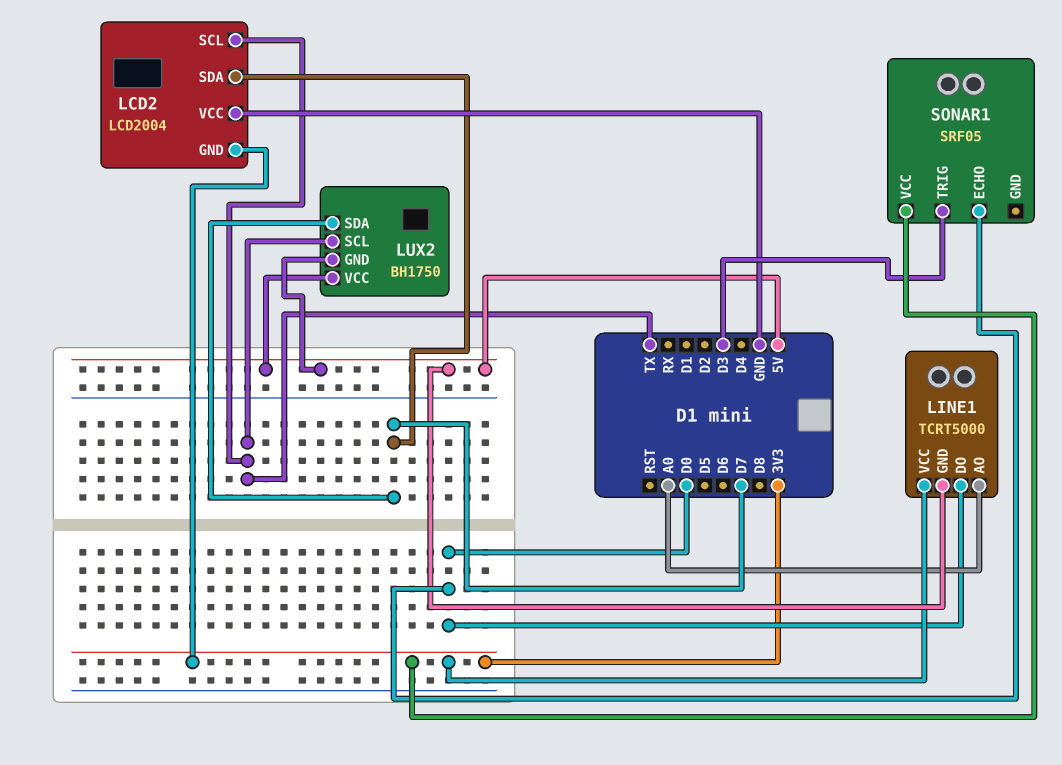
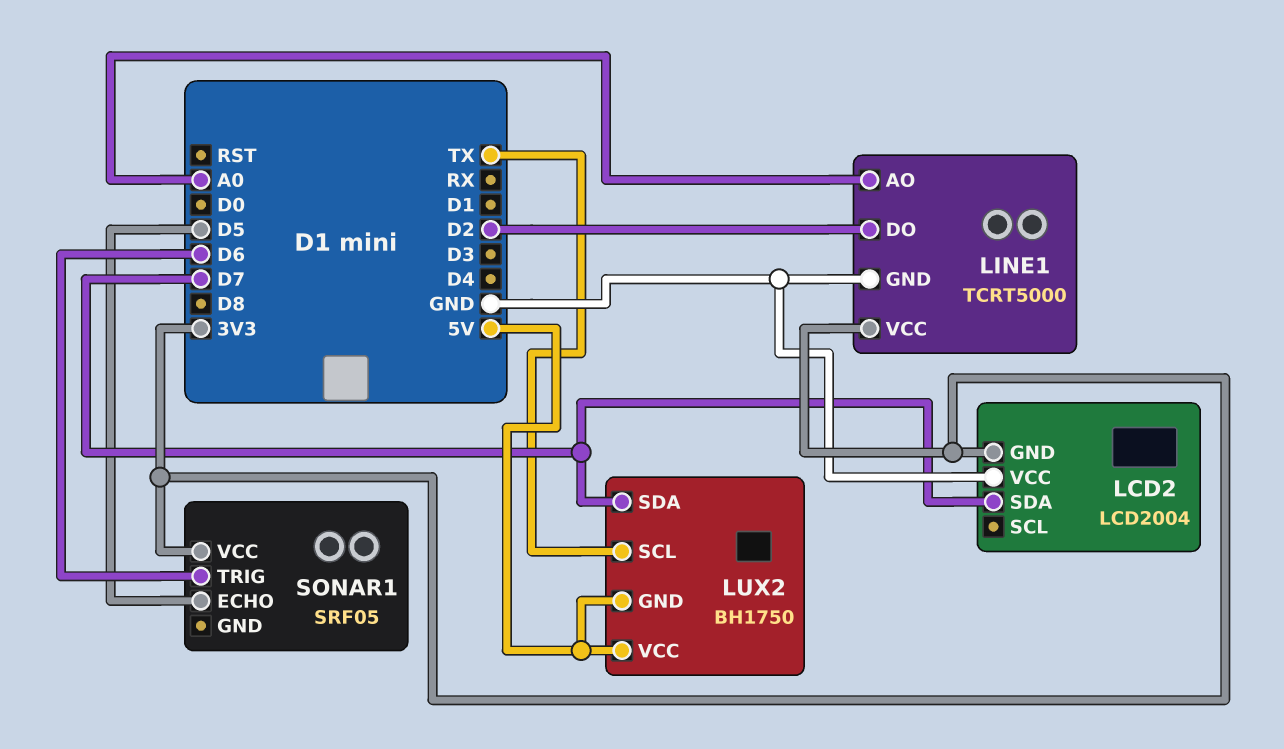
LCD2 pin SCL: TX -> none
LINE1 pin DO: D0 -> D2
LINE1 pin GND: 5V -> GND
SONAR1 pin ECHO: D0 -> D5
SONAR1 pin TRIG: D3 -> D6

